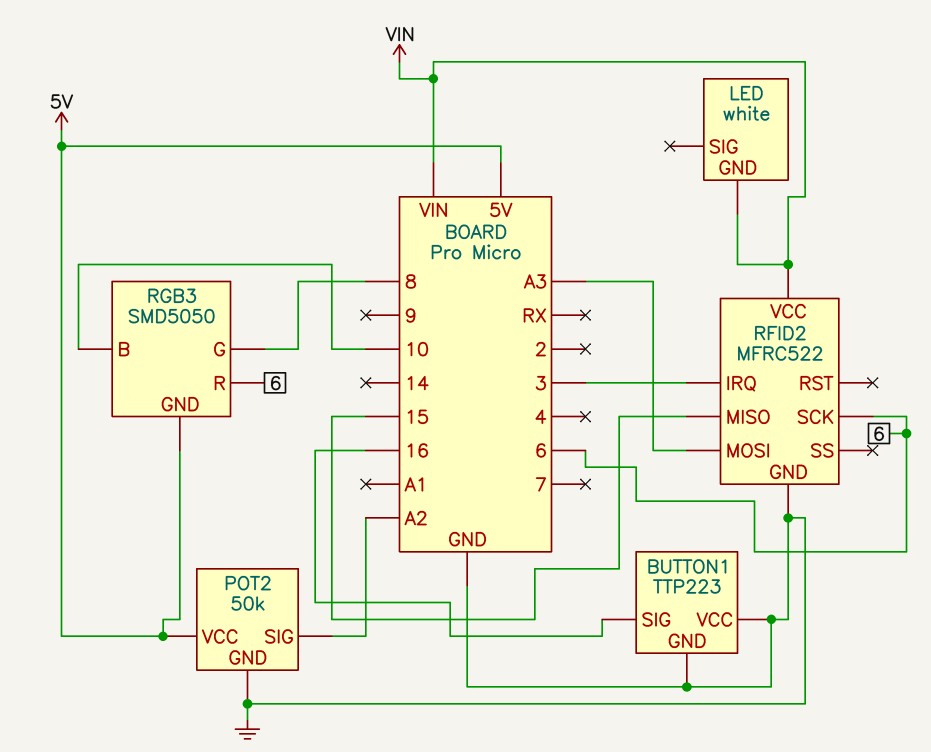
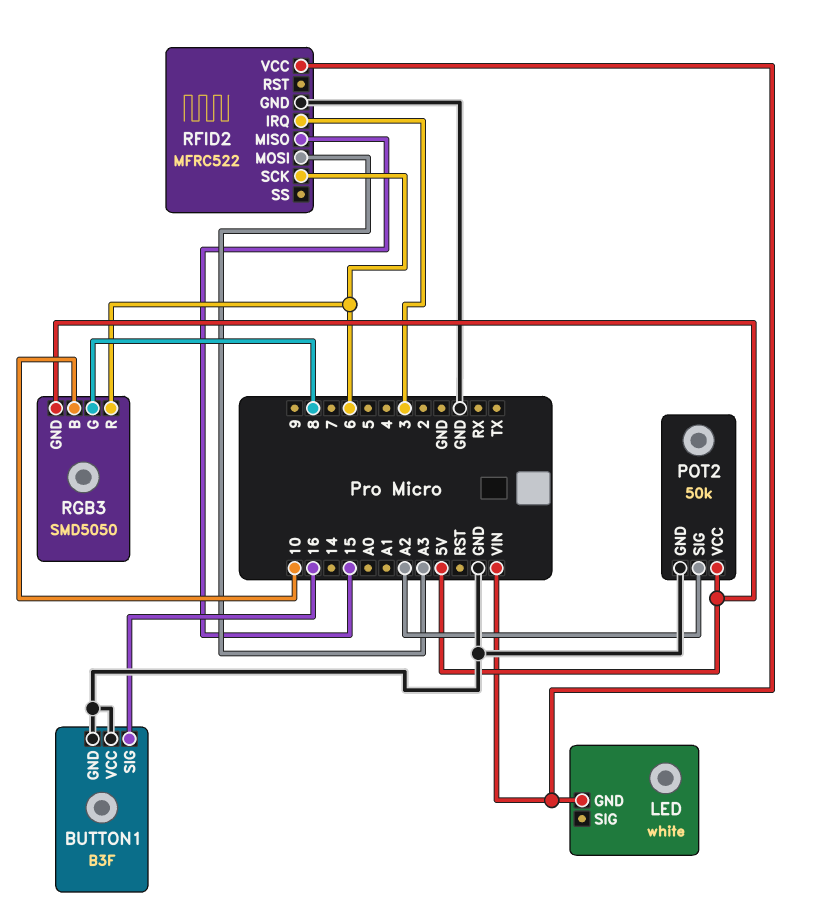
BUTTON1: TTP223 -> B3F

